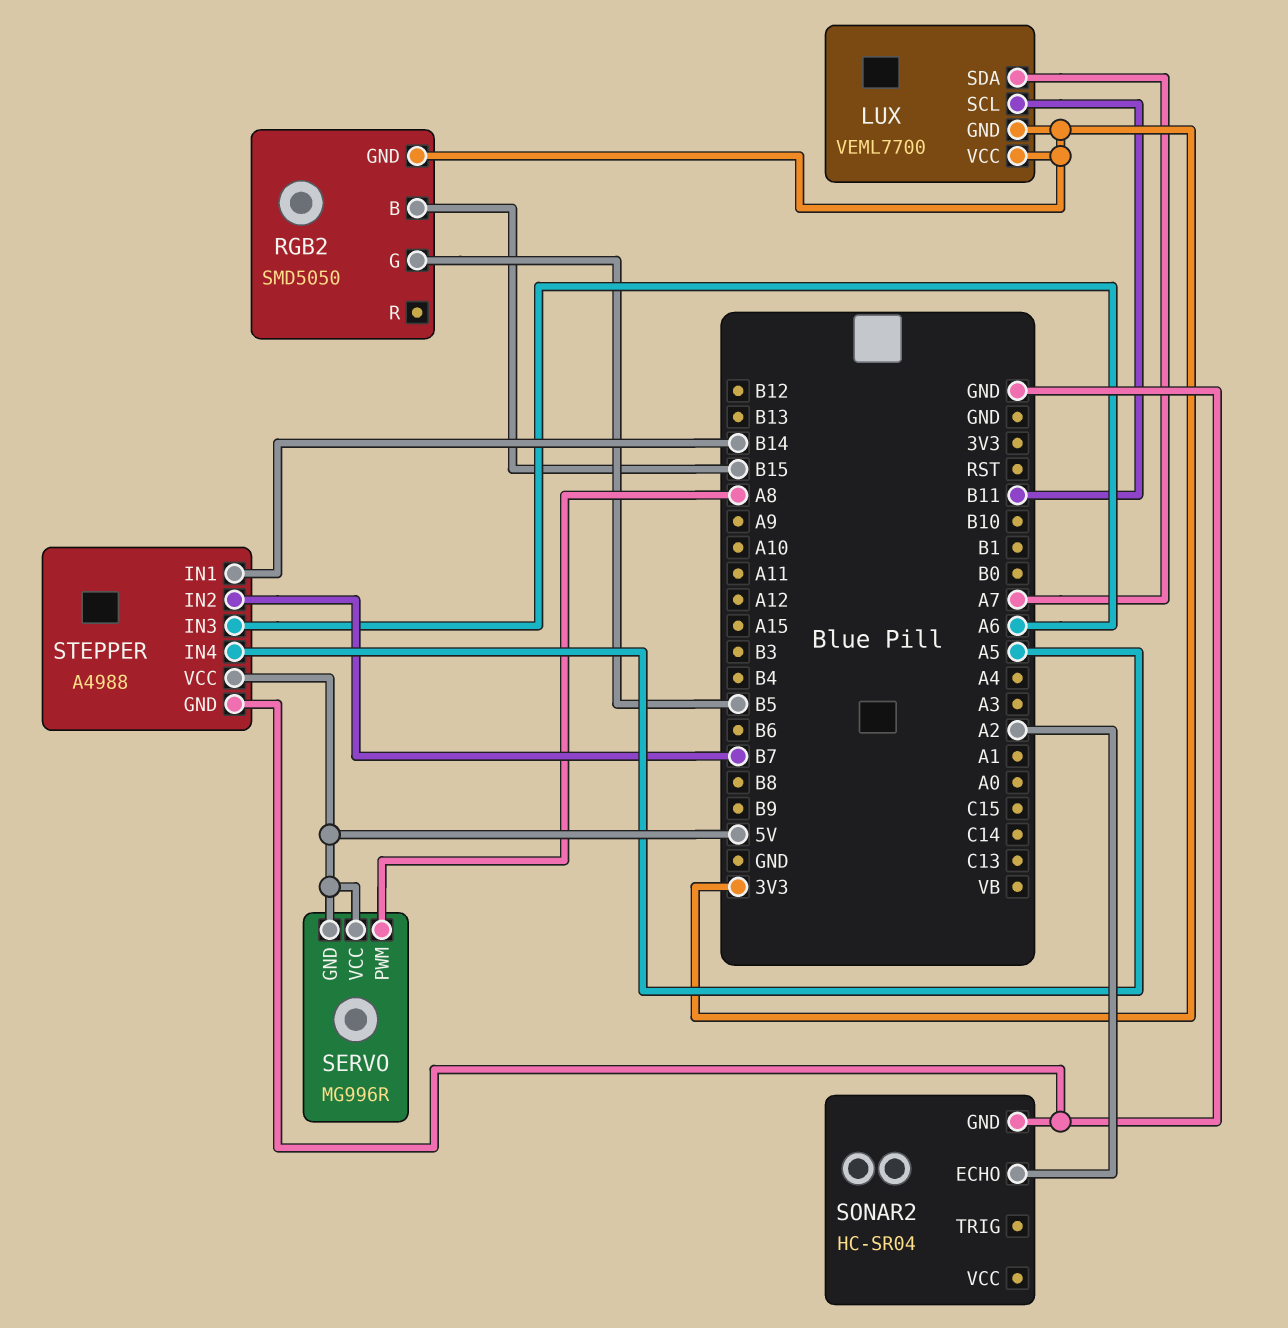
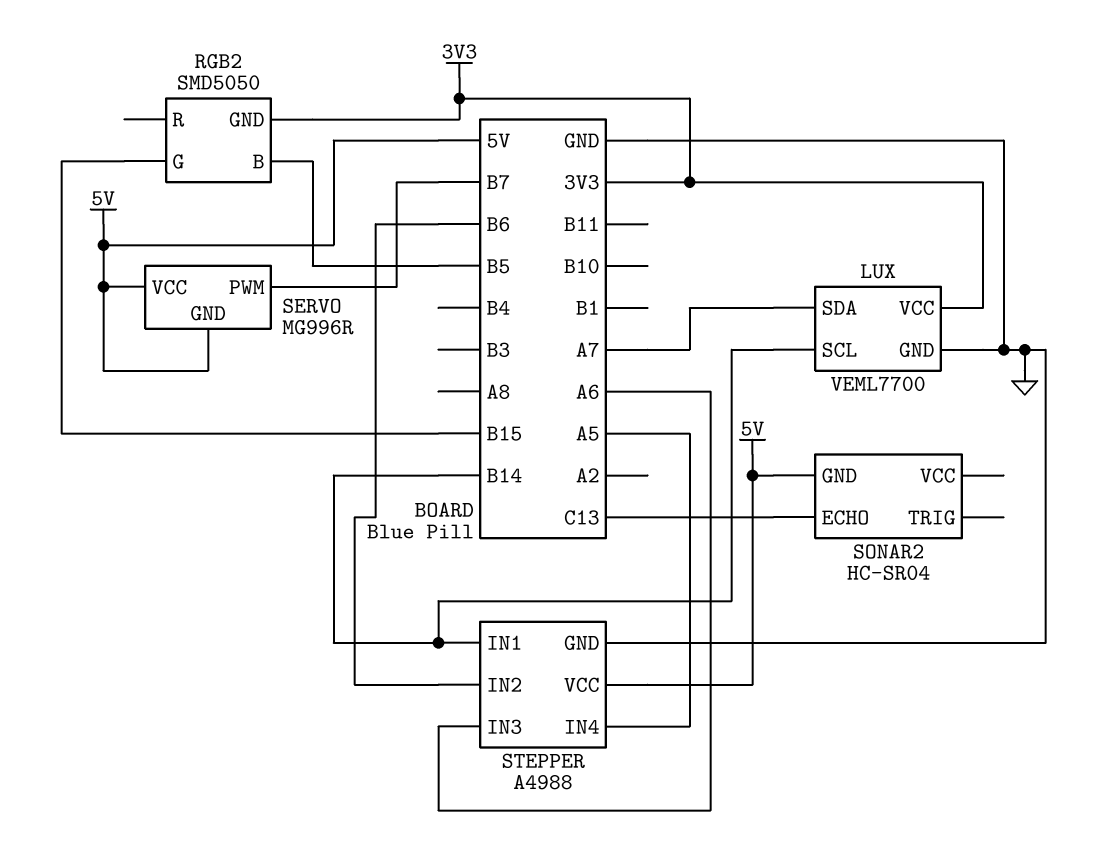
LUX pin GND: 3V3 -> GND
LUX pin SCL: B11 -> B14
RGB2 pin B: B15 -> B5
RGB2 pin G: B5 -> B15
SERVO pin PWM: A8 -> B7
SONAR2 pin ECHO: A2 -> C13
SONAR2 pin GND: GND -> 5V
STEPPER pin IN2: B7 -> B6

